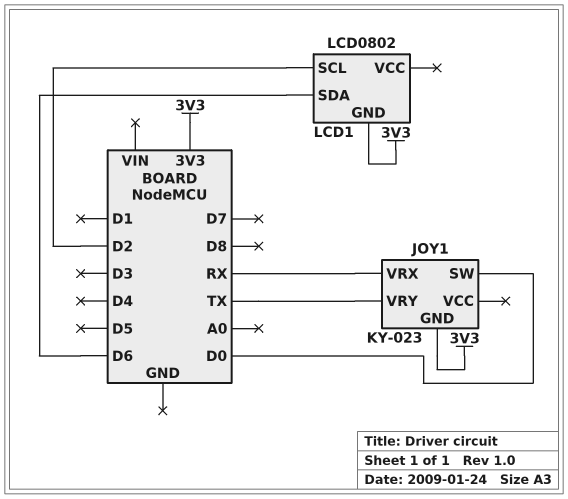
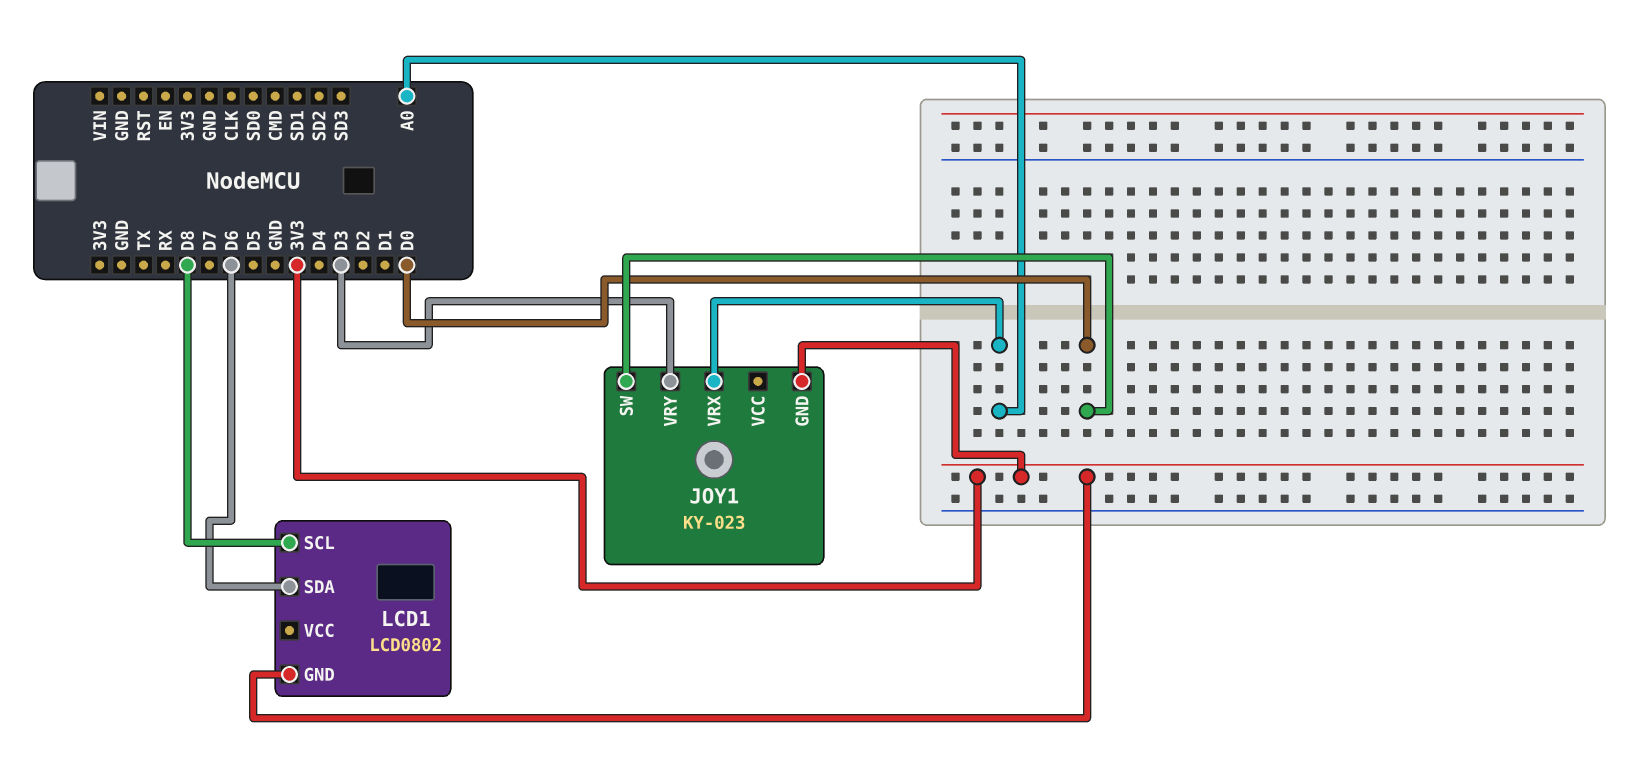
JOY1 pin VRX: RX -> A0
JOY1 pin VRY: TX -> D3
LCD1 pin SCL: D2 -> D8

